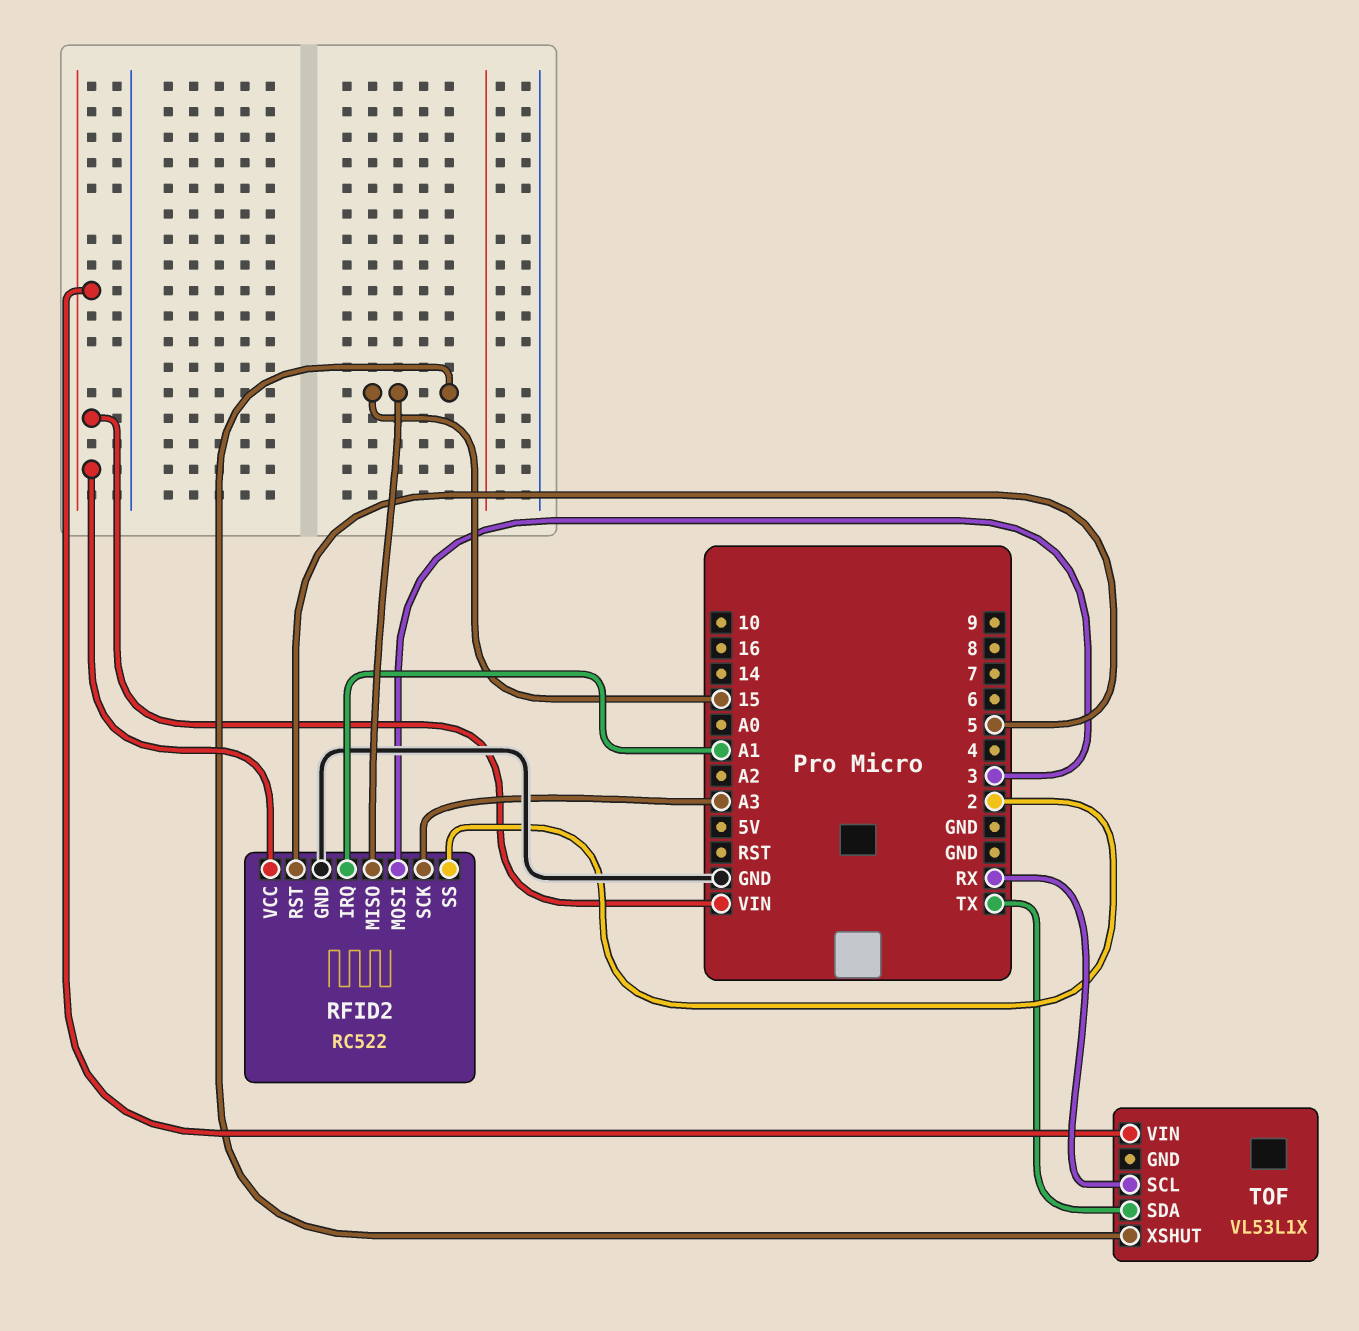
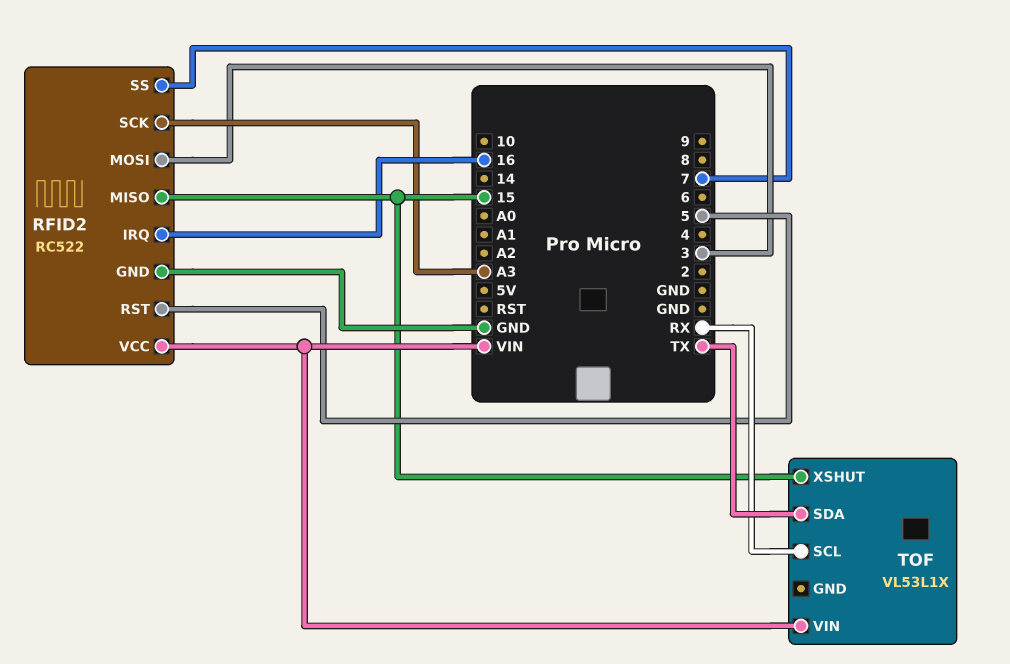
RFID2 pin IRQ: A1 -> 16
RFID2 pin SS: 2 -> 7

